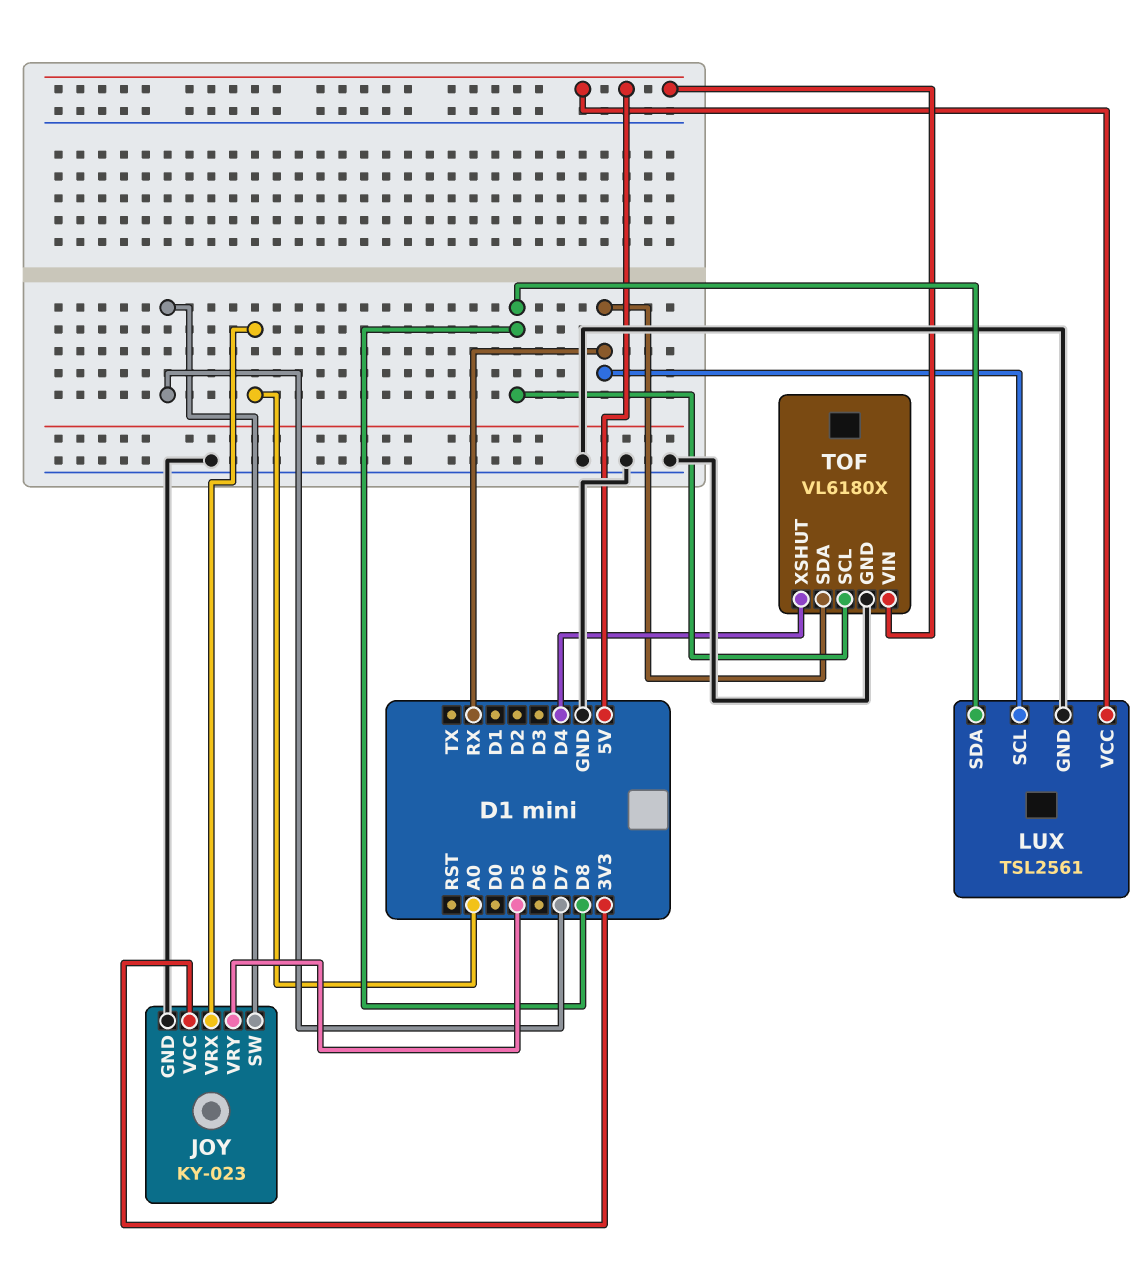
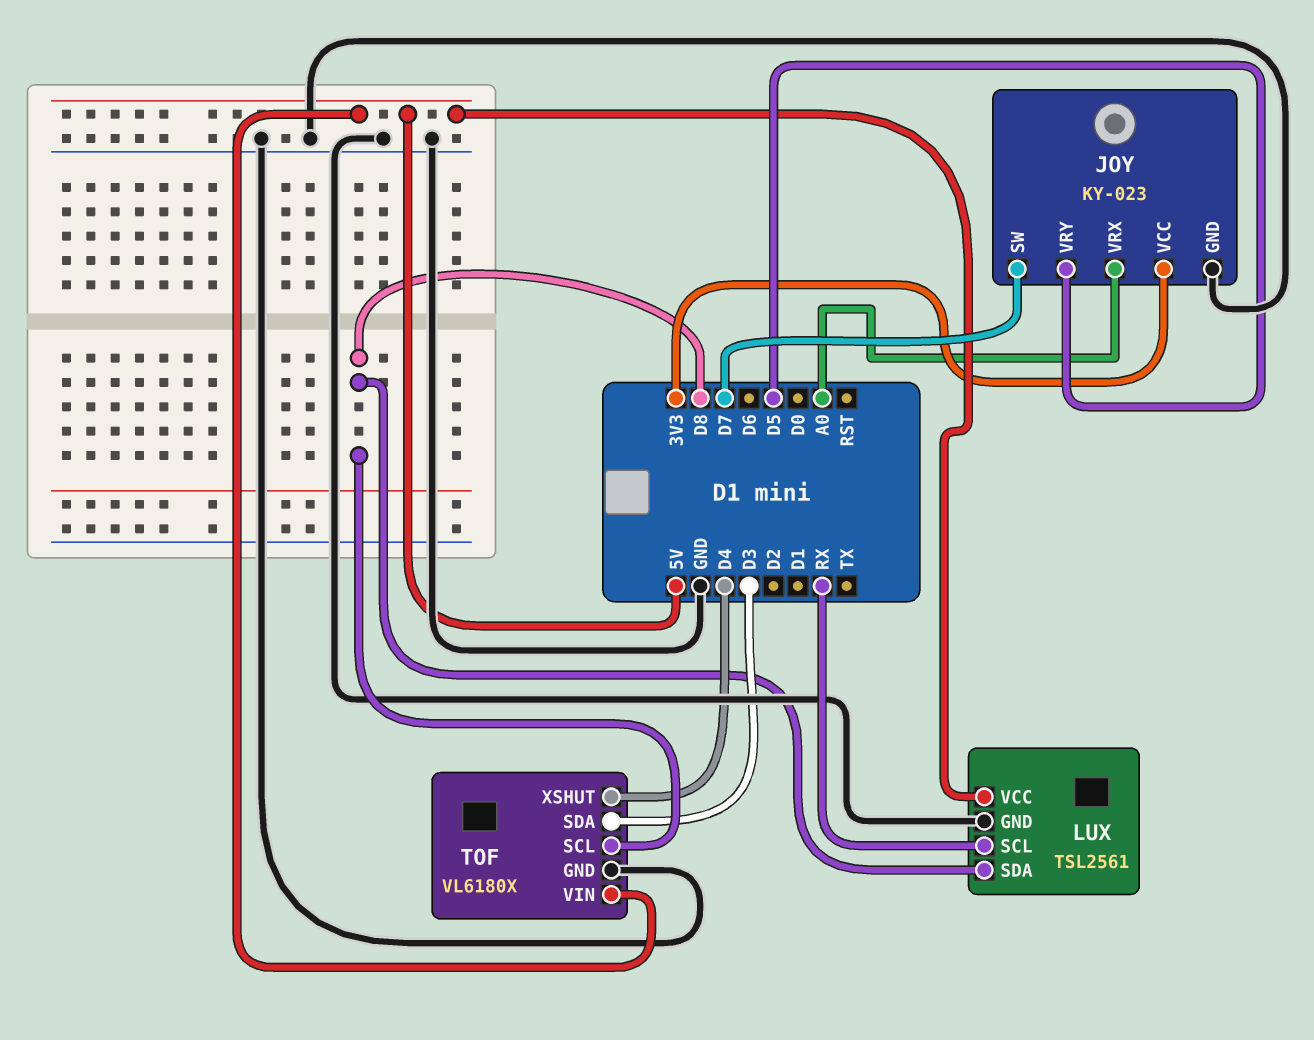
TOF pin SDA: RX -> D3

